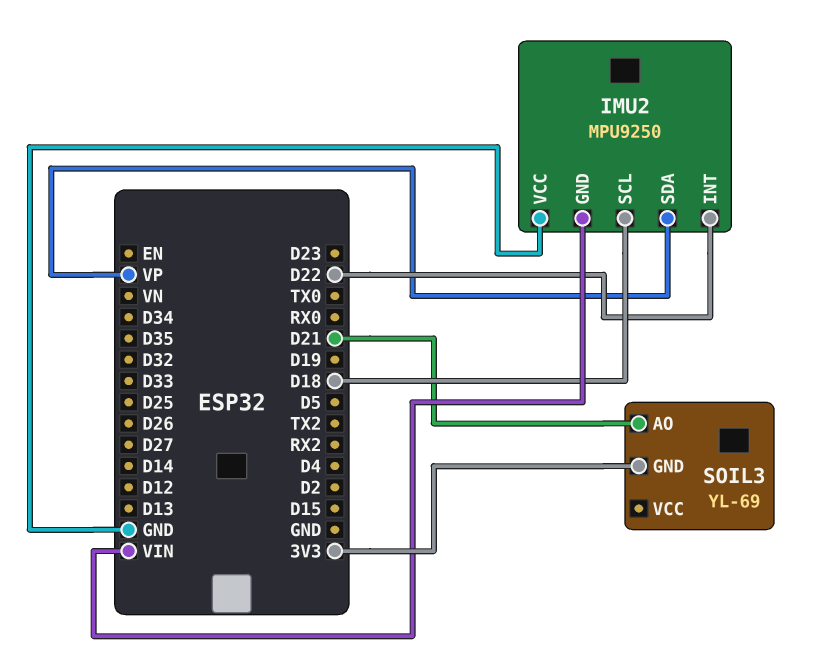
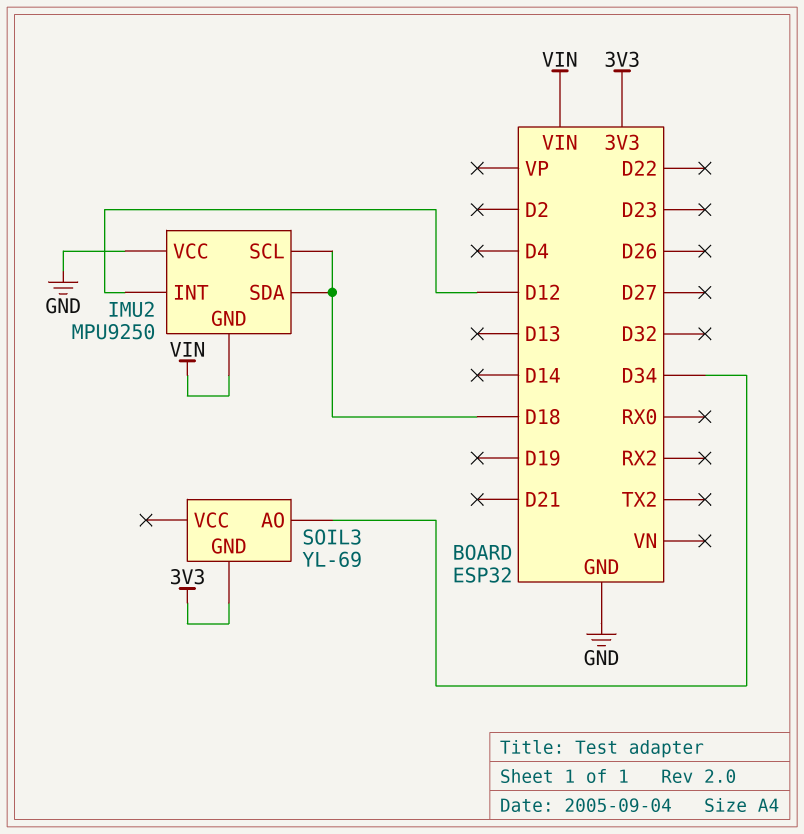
IMU2 pin INT: D22 -> D12
IMU2 pin SDA: VP -> D18
SOIL3 pin AO: D21 -> D34

